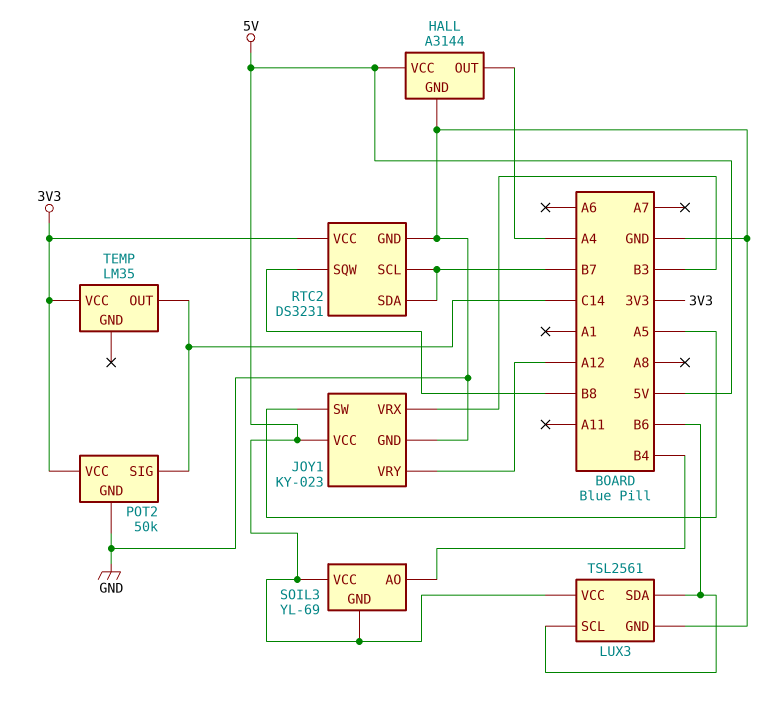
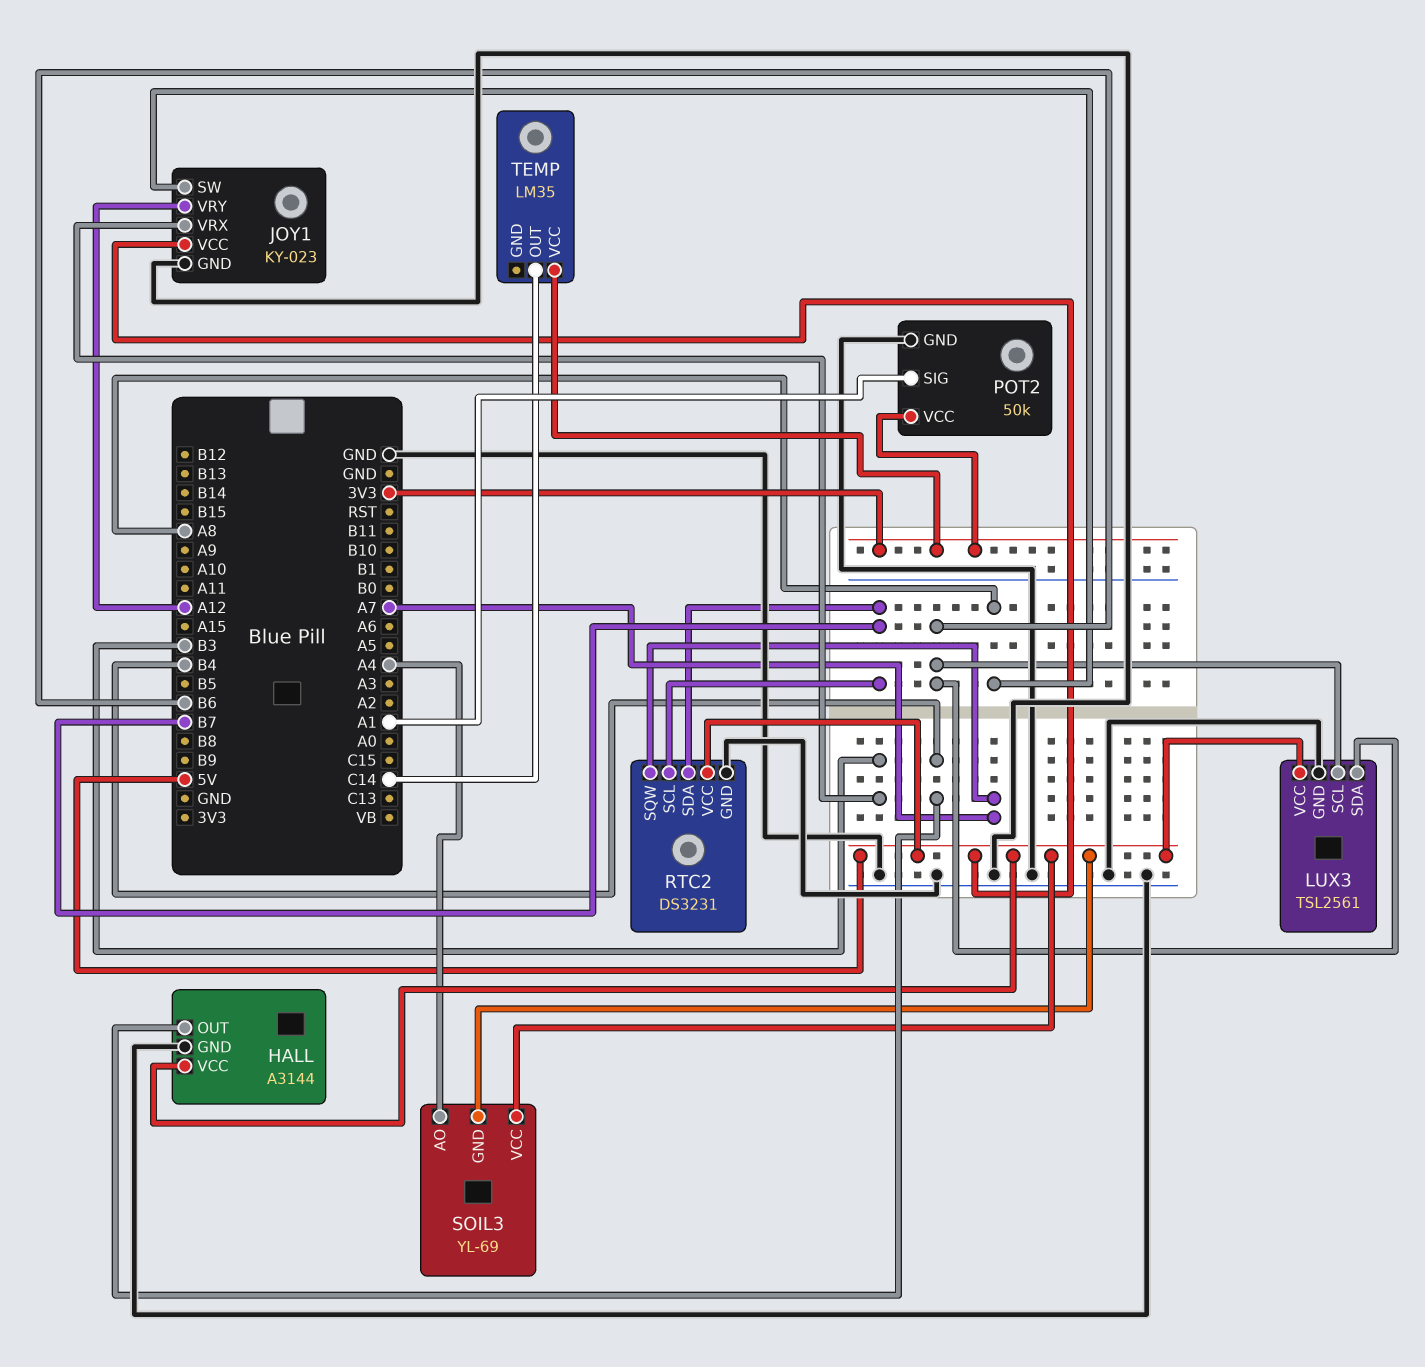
HALL pin OUT: A4 -> B4
JOY1 pin SW: A5 -> A8
POT2 pin SIG: C14 -> A1
RTC2 pin SQW: B8 -> A7
RTC2 pin VCC: 3V3 -> 5V
SOIL3 pin AO: B4 -> A4

